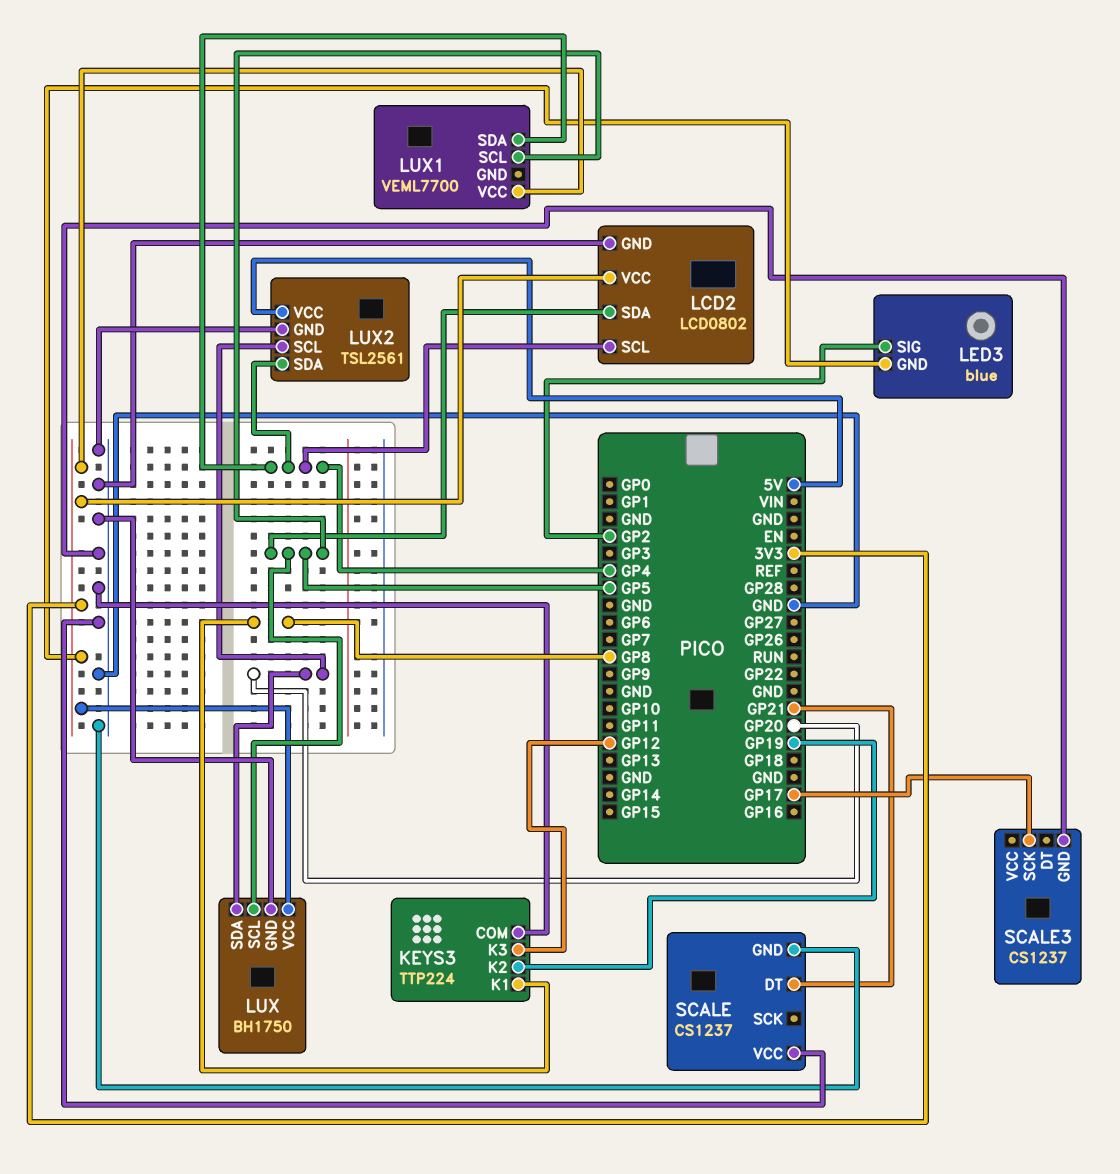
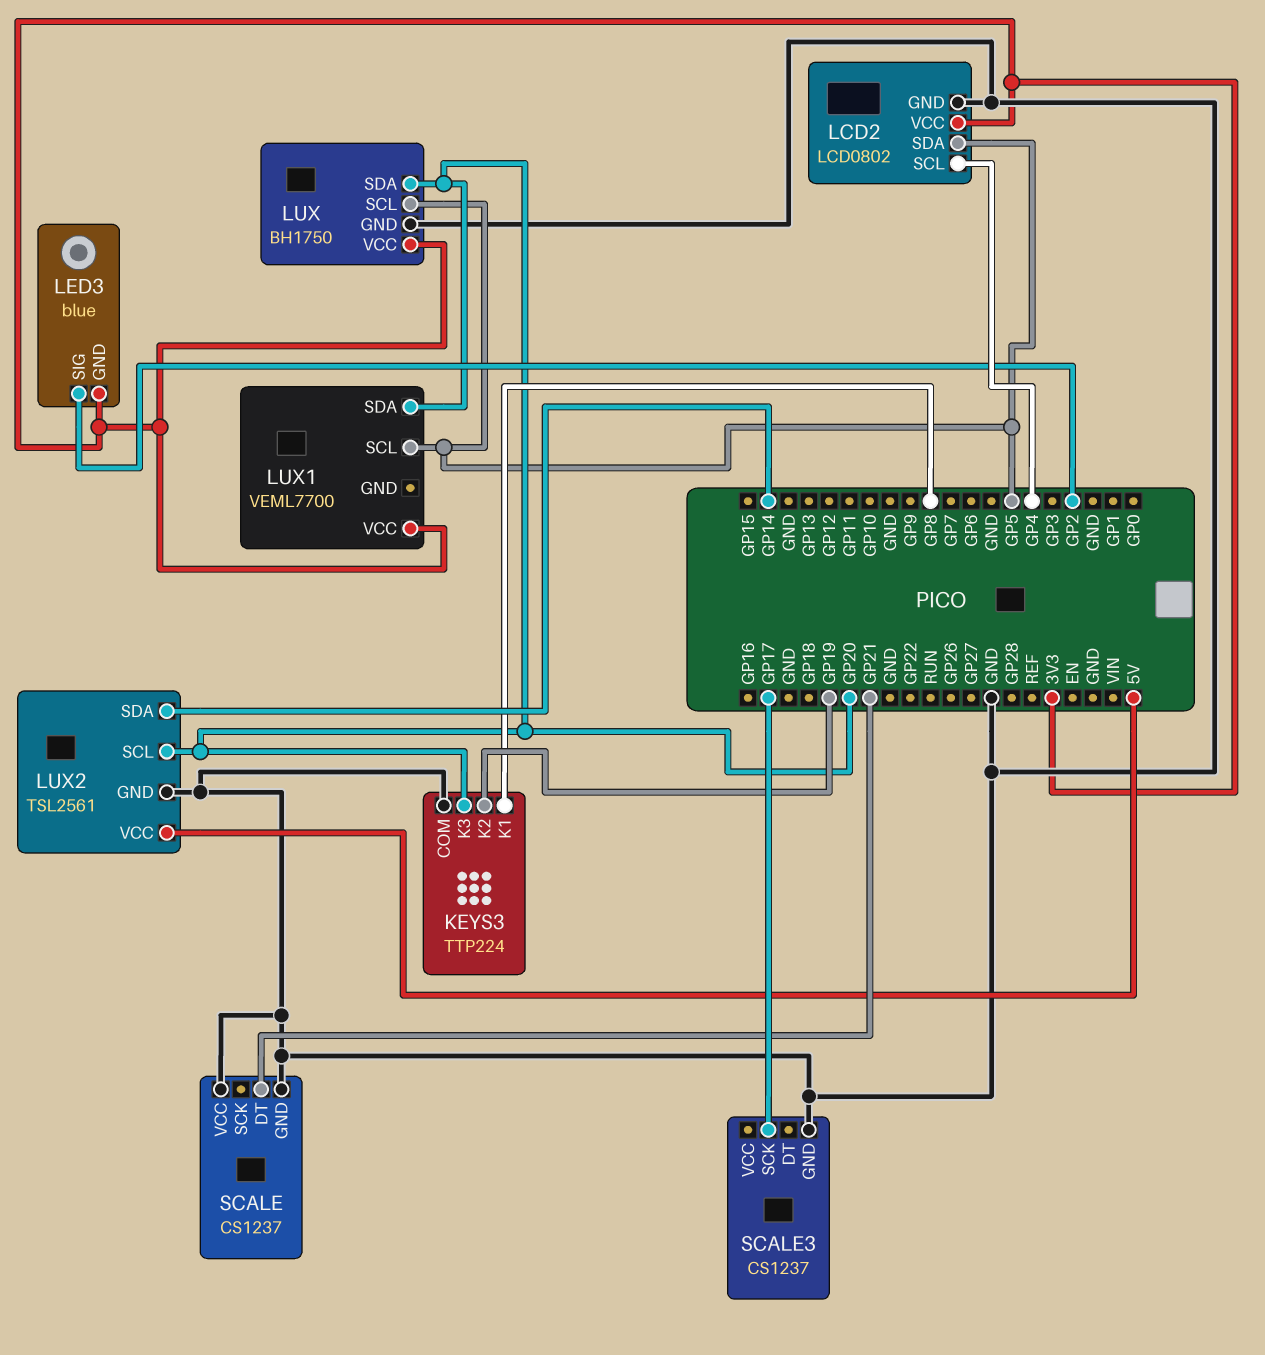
KEYS3 pin K3: GP12 -> GP20
LUX1 pin SDA: GP4 -> GP20
LUX2 pin SDA: GP4 -> GP14

